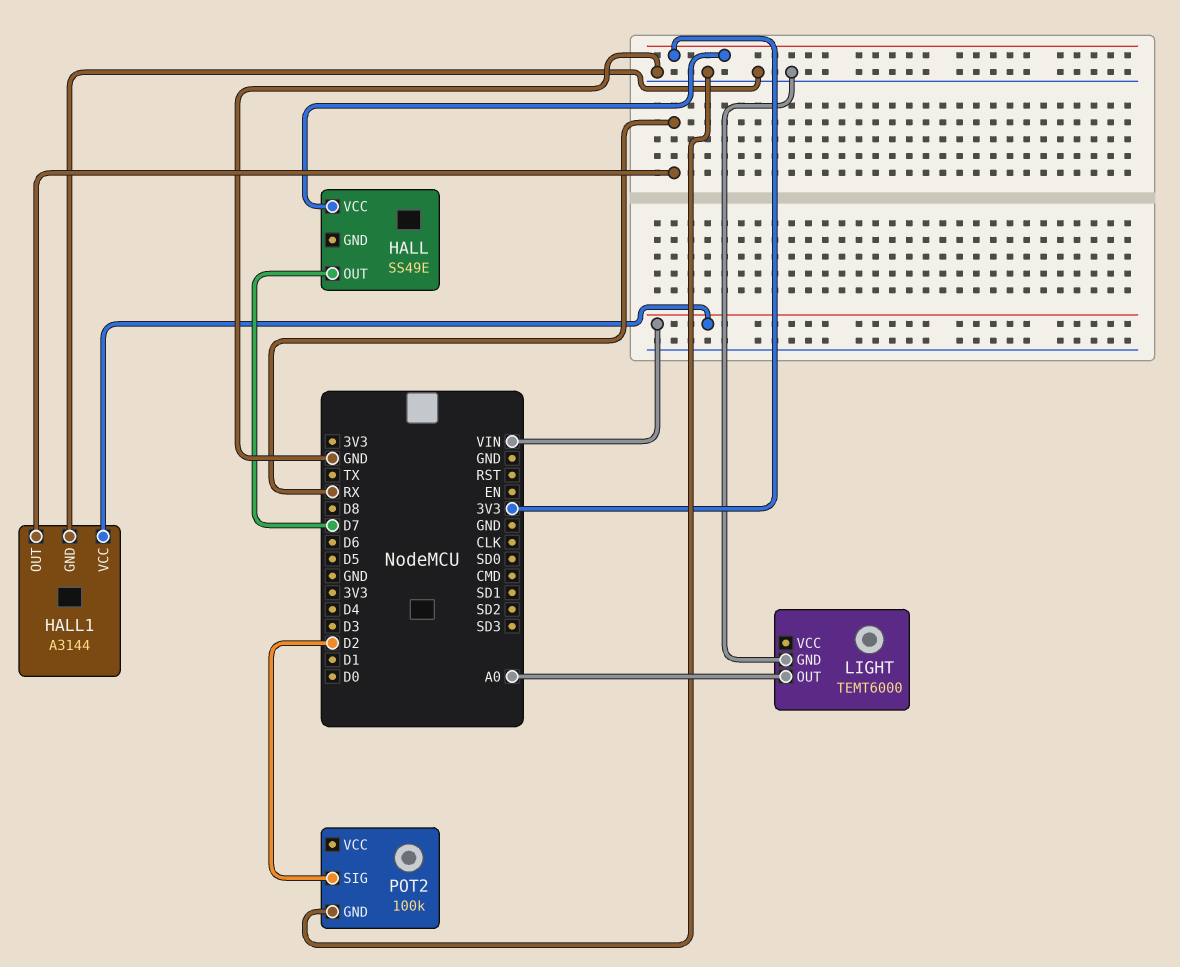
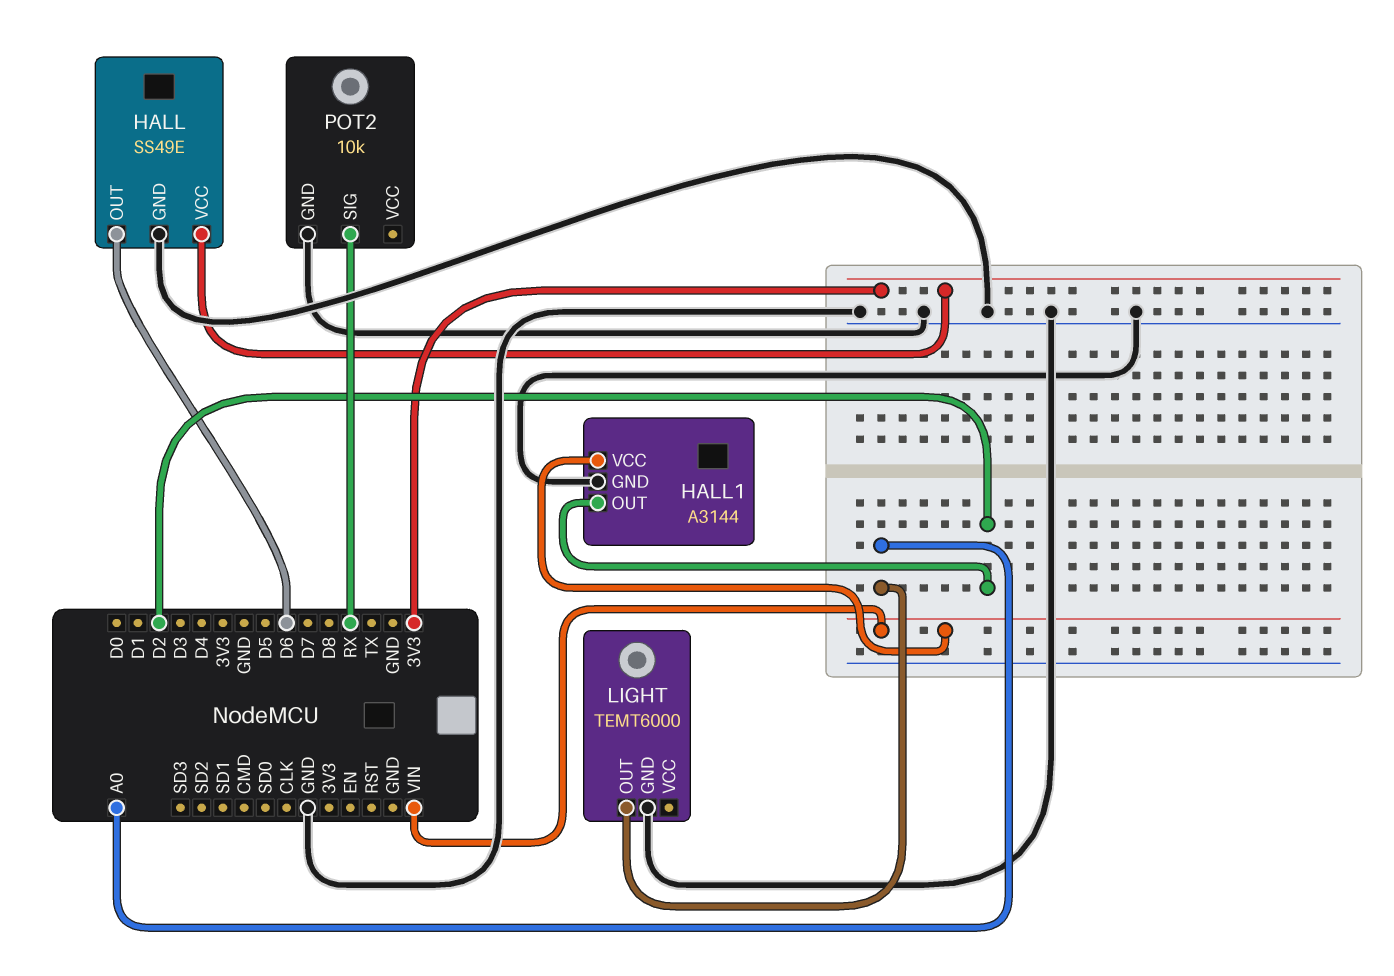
HALL pin GND: none -> GND
HALL pin OUT: D7 -> D6
HALL1 pin OUT: RX -> D2
POT2: 100k -> 10k
POT2 pin SIG: D2 -> RX

